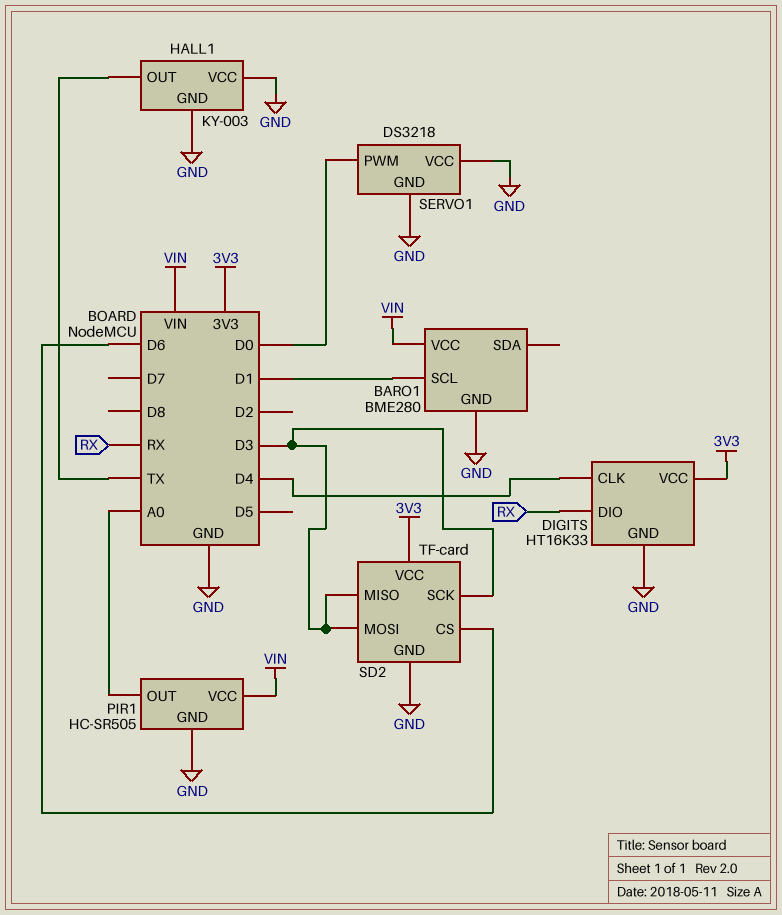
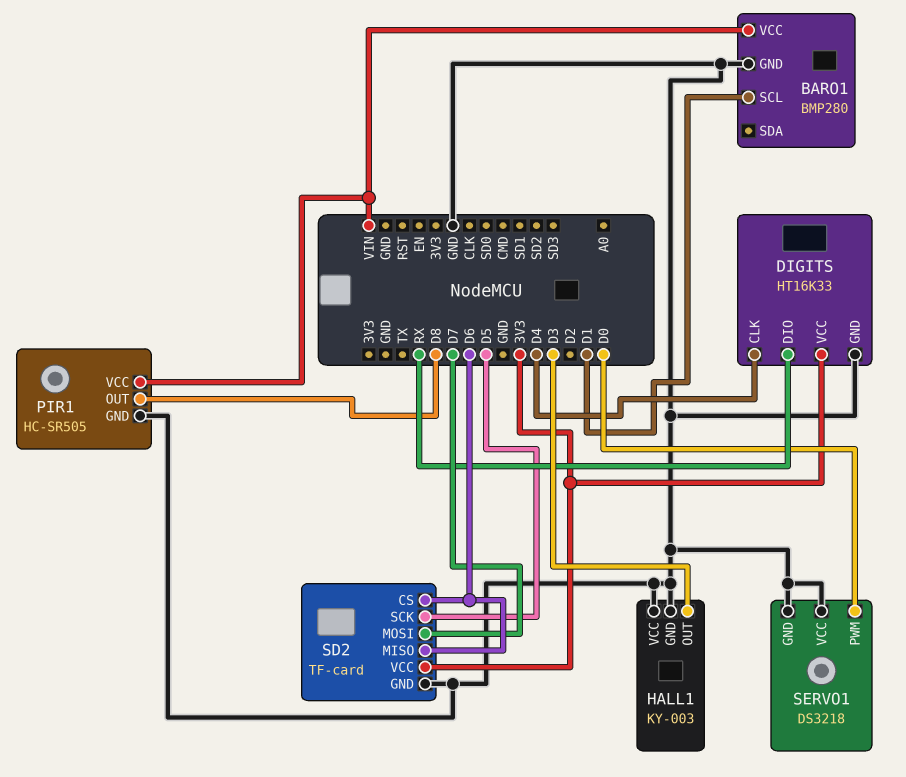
BARO1: BME280 -> BMP280
HALL1 pin OUT: TX -> D3
PIR1 pin OUT: A0 -> D8
SD2 pin MISO: D3 -> D6
SD2 pin MOSI: D3 -> D7
SD2 pin SCK: D3 -> D5

